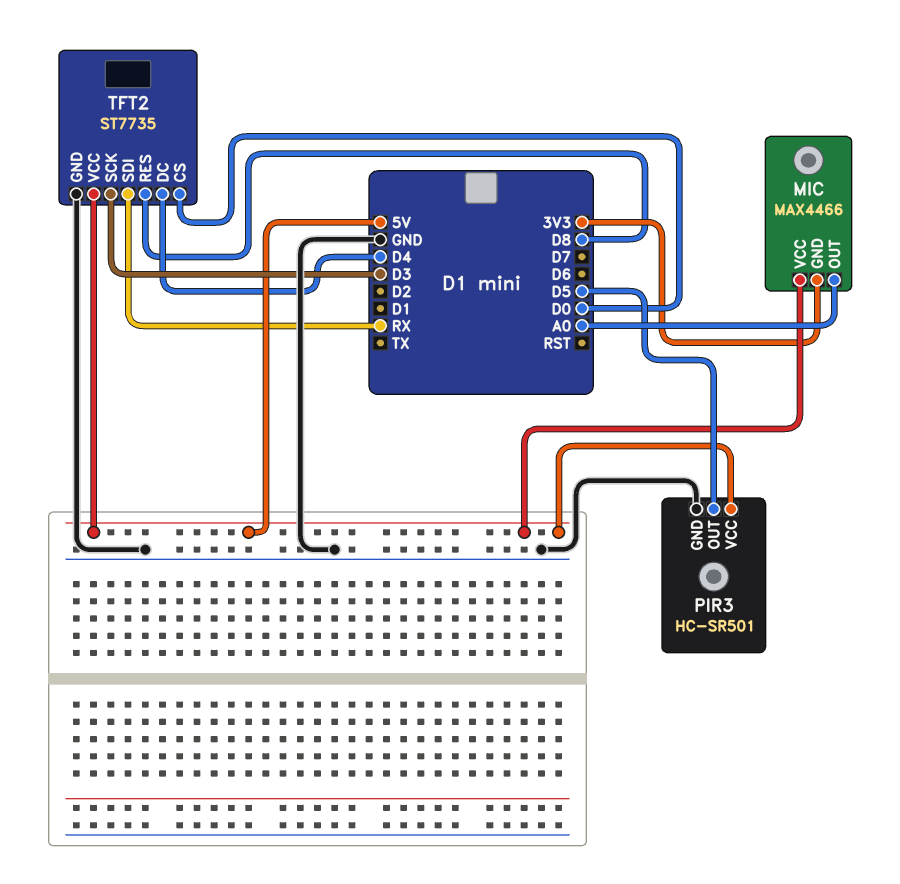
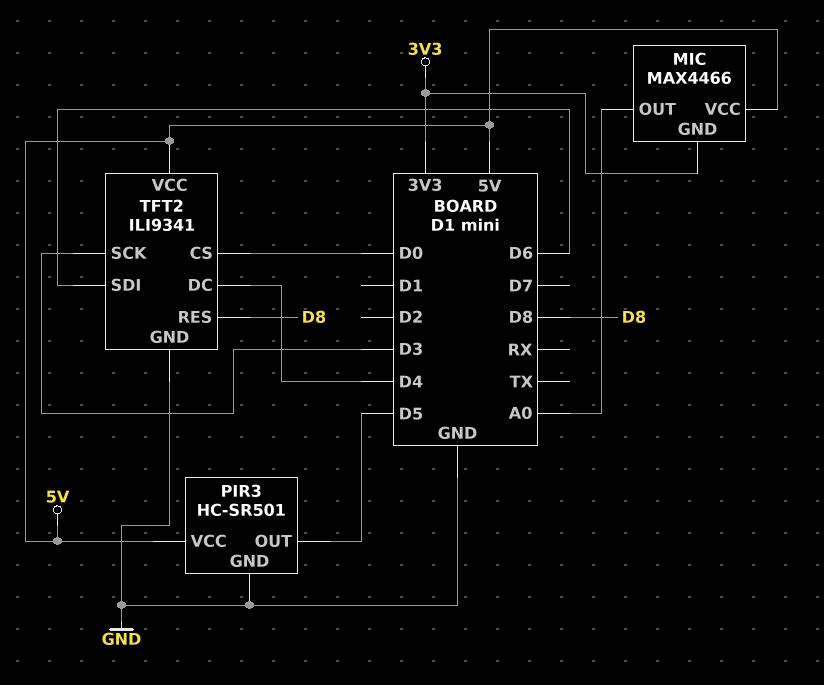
TFT2: ST7735 -> ILI9341
TFT2 pin SDI: RX -> D6

